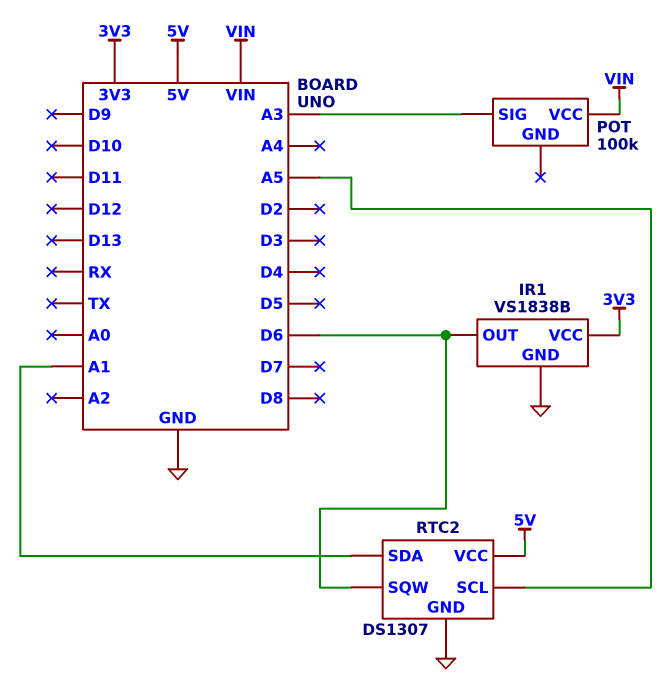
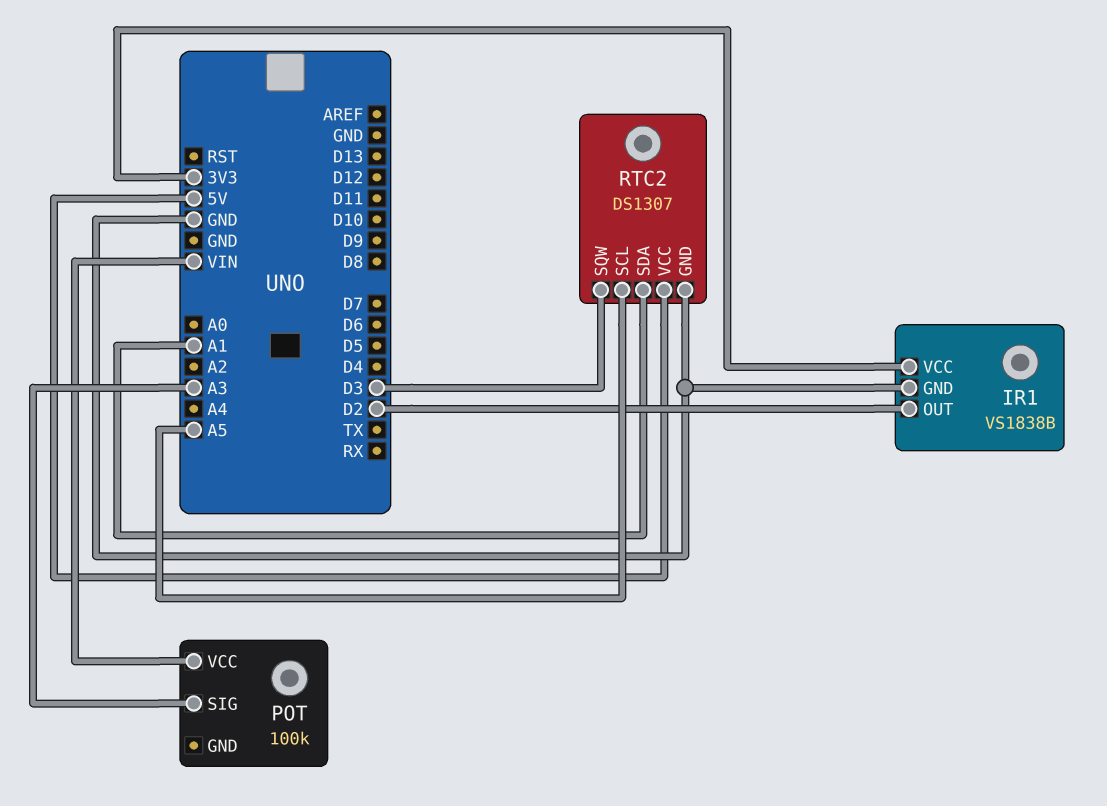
IR1 pin OUT: D6 -> D2
RTC2 pin SQW: D6 -> D3

